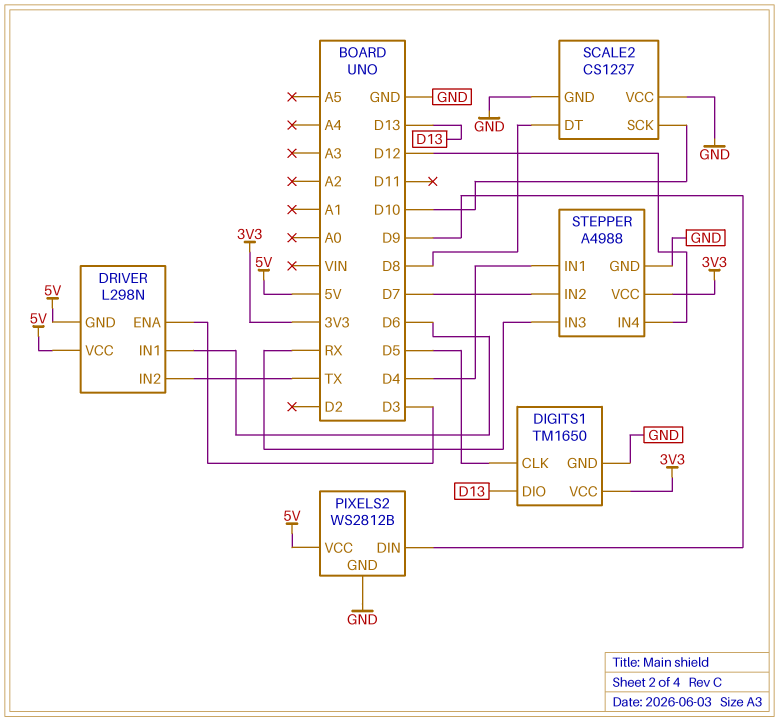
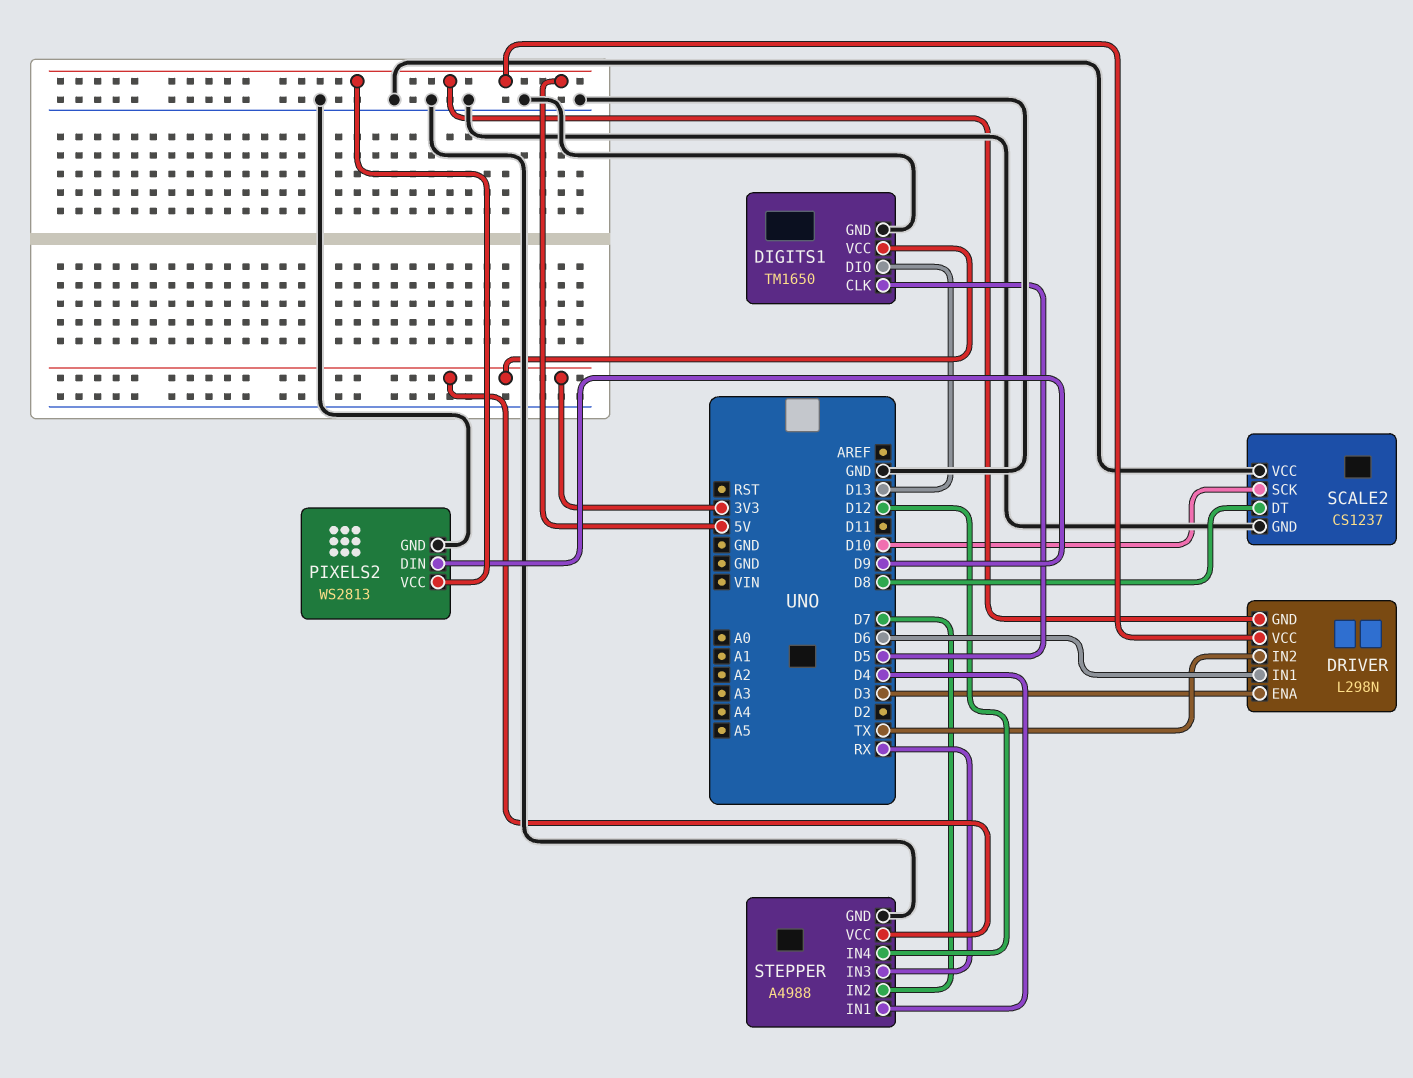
PIXELS2: WS2812B -> WS2813

